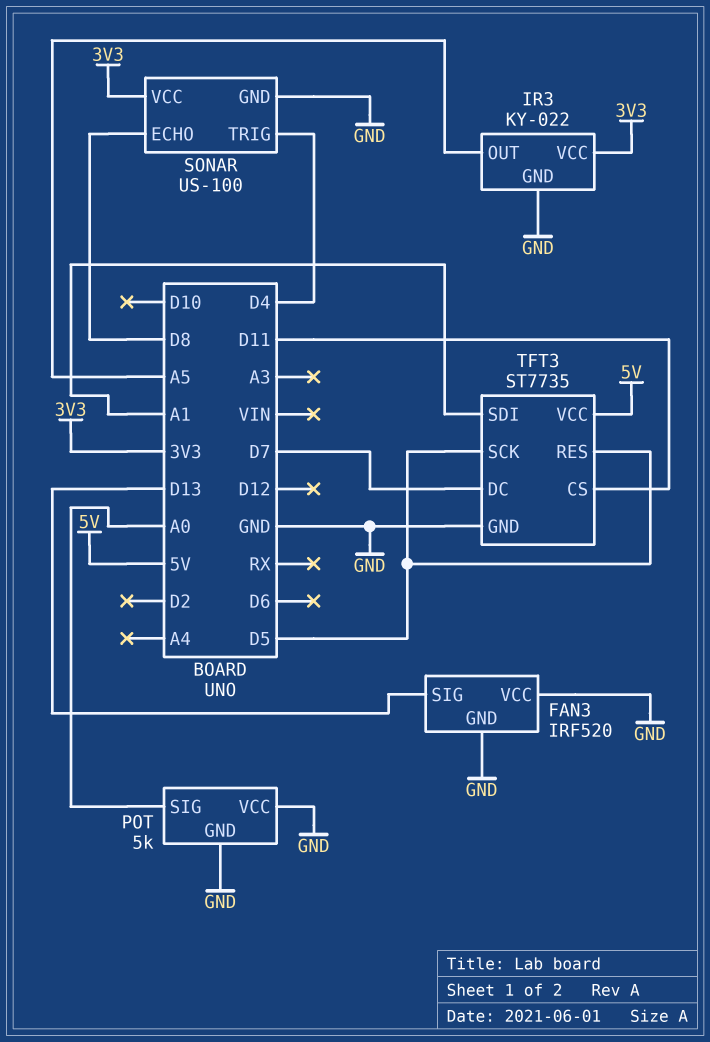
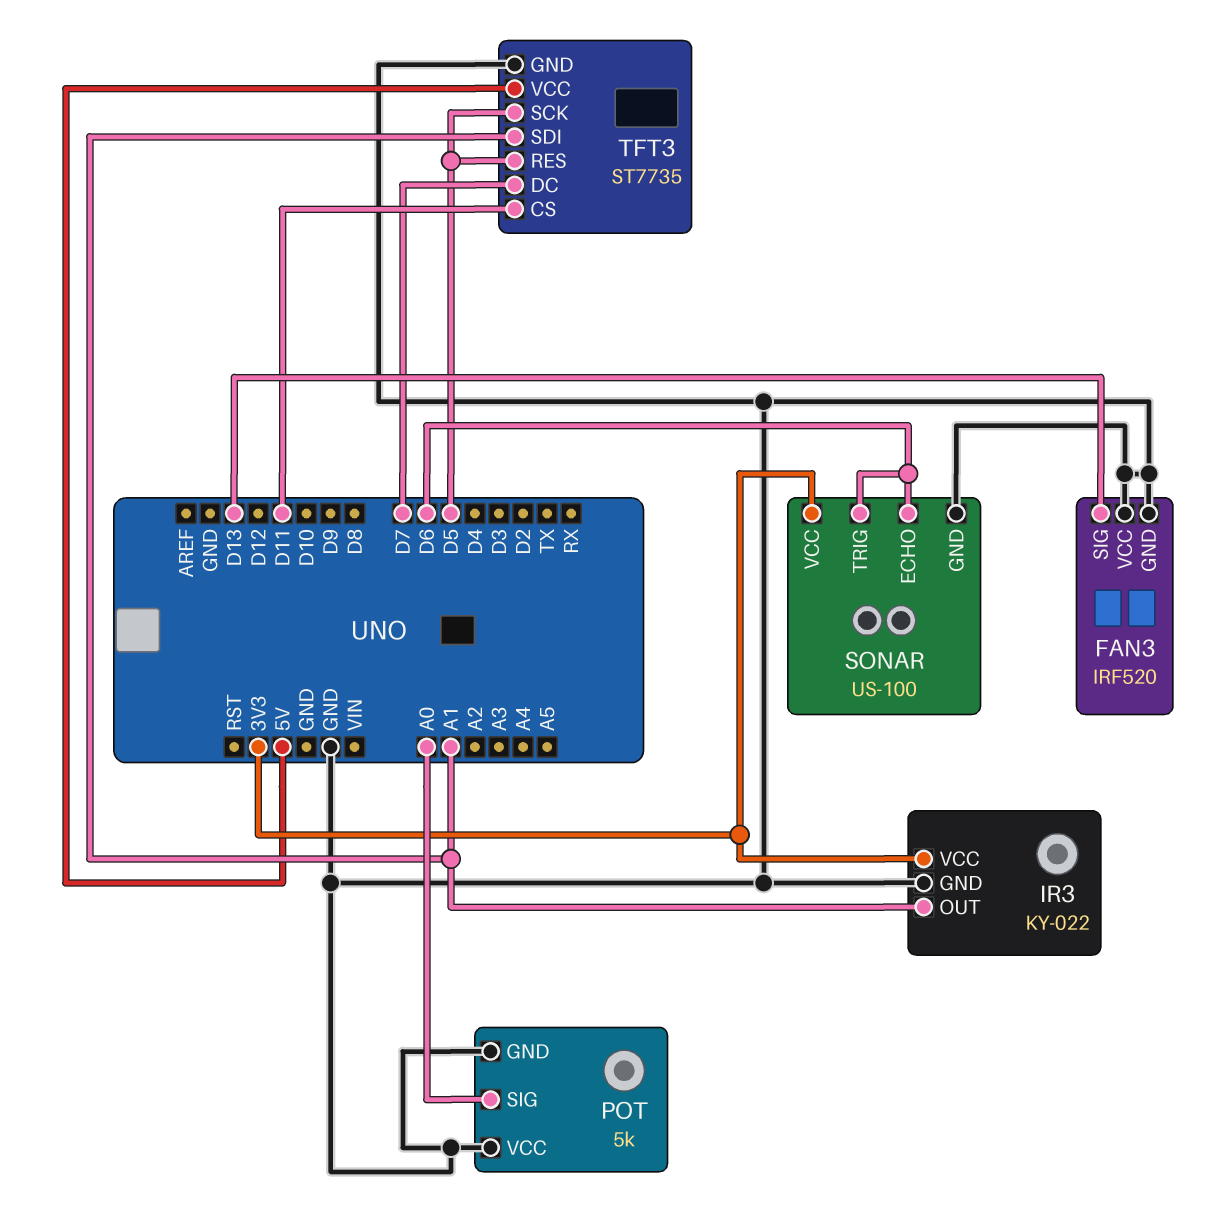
IR3 pin OUT: A5 -> A1
SONAR pin ECHO: D8 -> D6
SONAR pin TRIG: D4 -> D6

